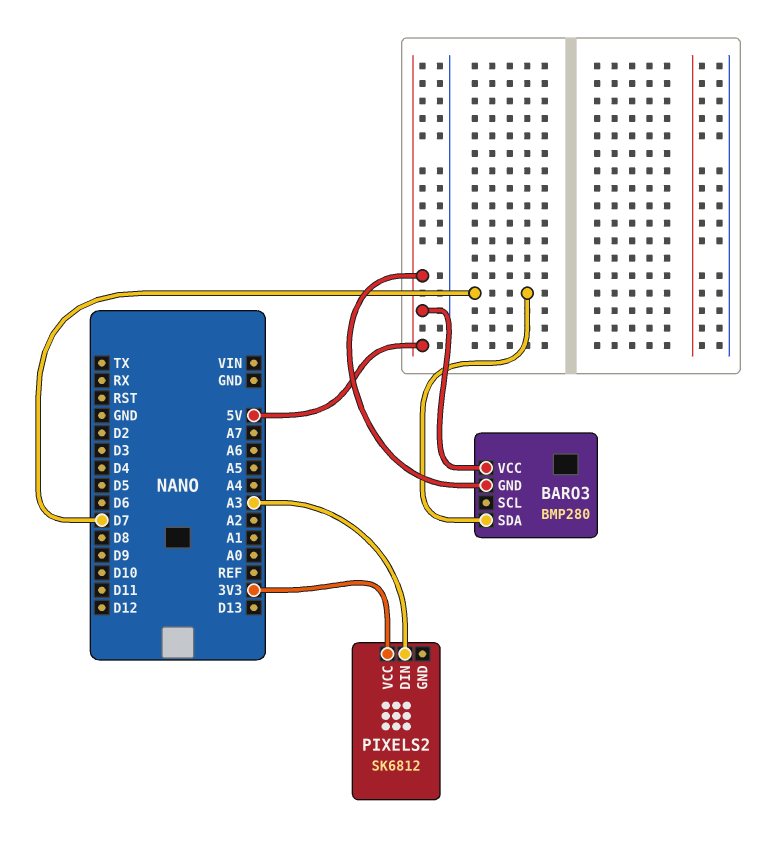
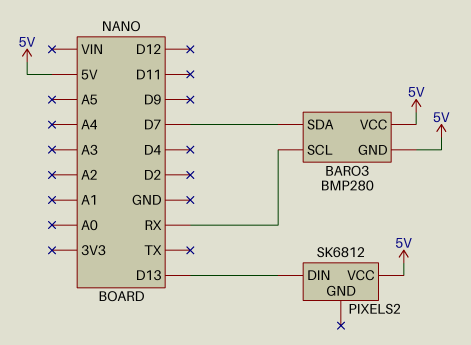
BARO3 pin SCL: none -> RX
PIXELS2 pin DIN: A3 -> D13
PIXELS2 pin VCC: 3V3 -> 5V

